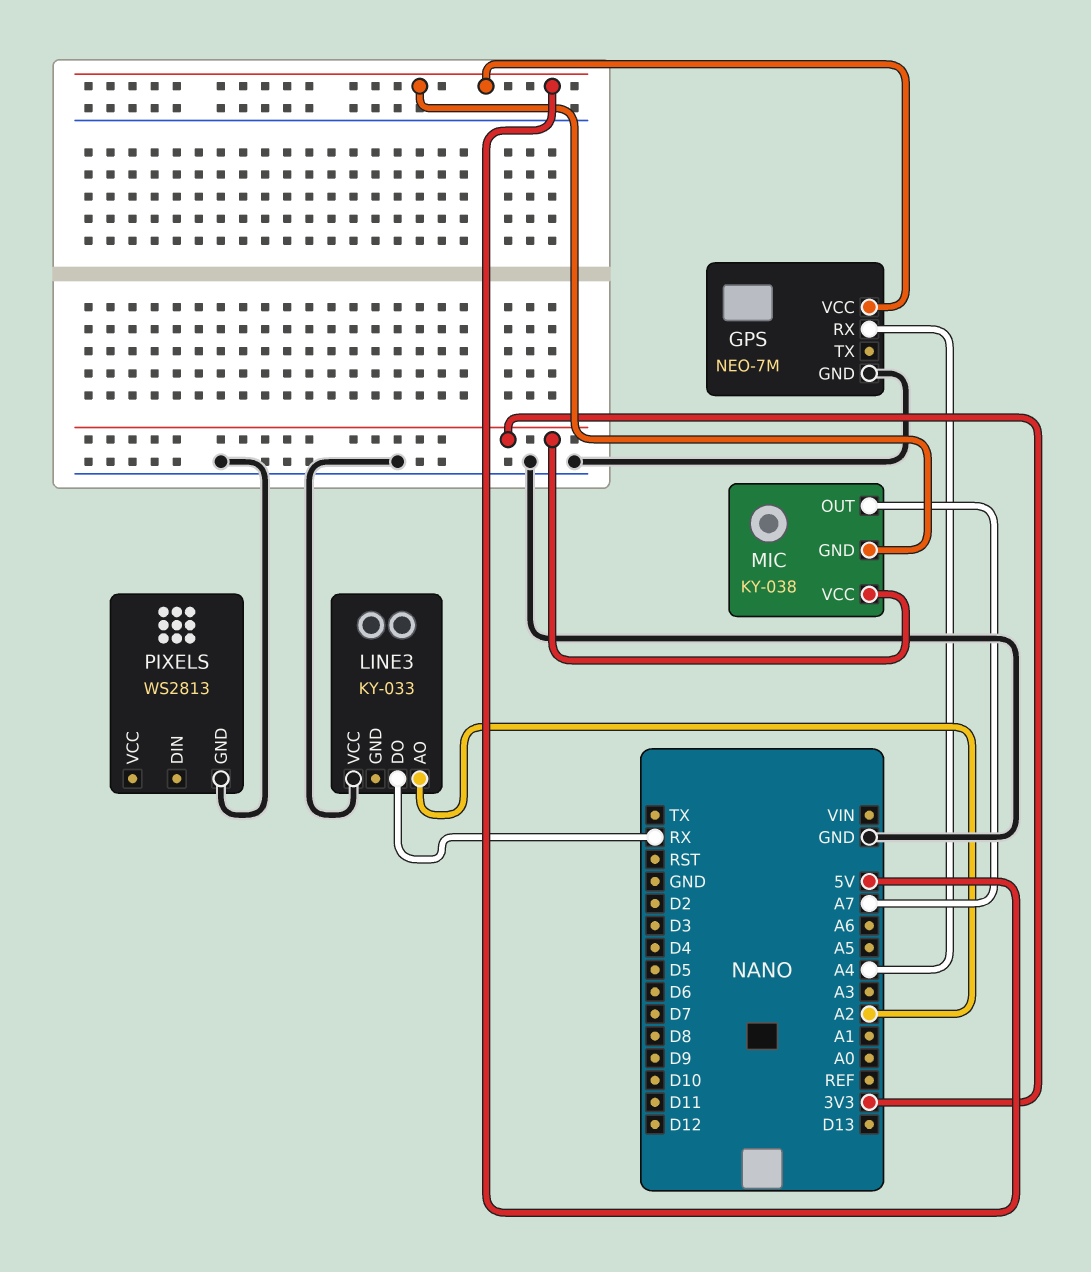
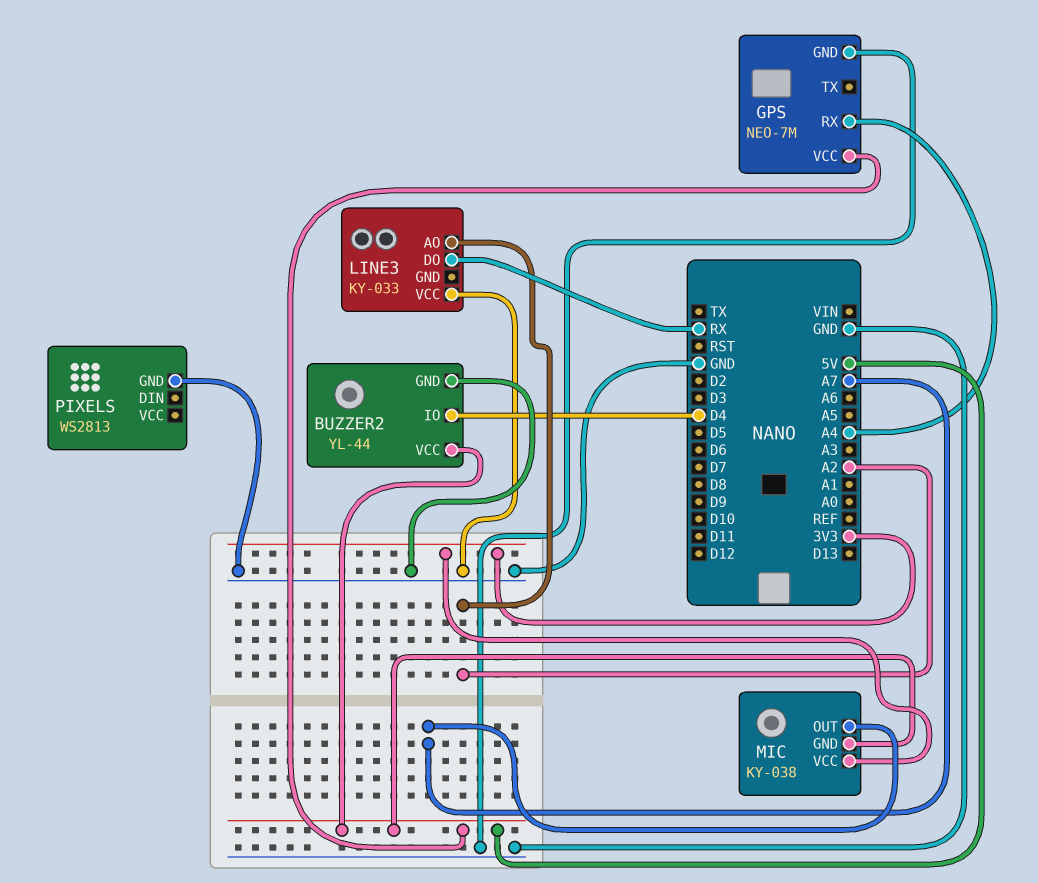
BUZZER2: none -> YL-44
BUZZER2 pin GND: none -> GND
BUZZER2 pin IO: none -> D4
BUZZER2 pin VCC: none -> 5V

